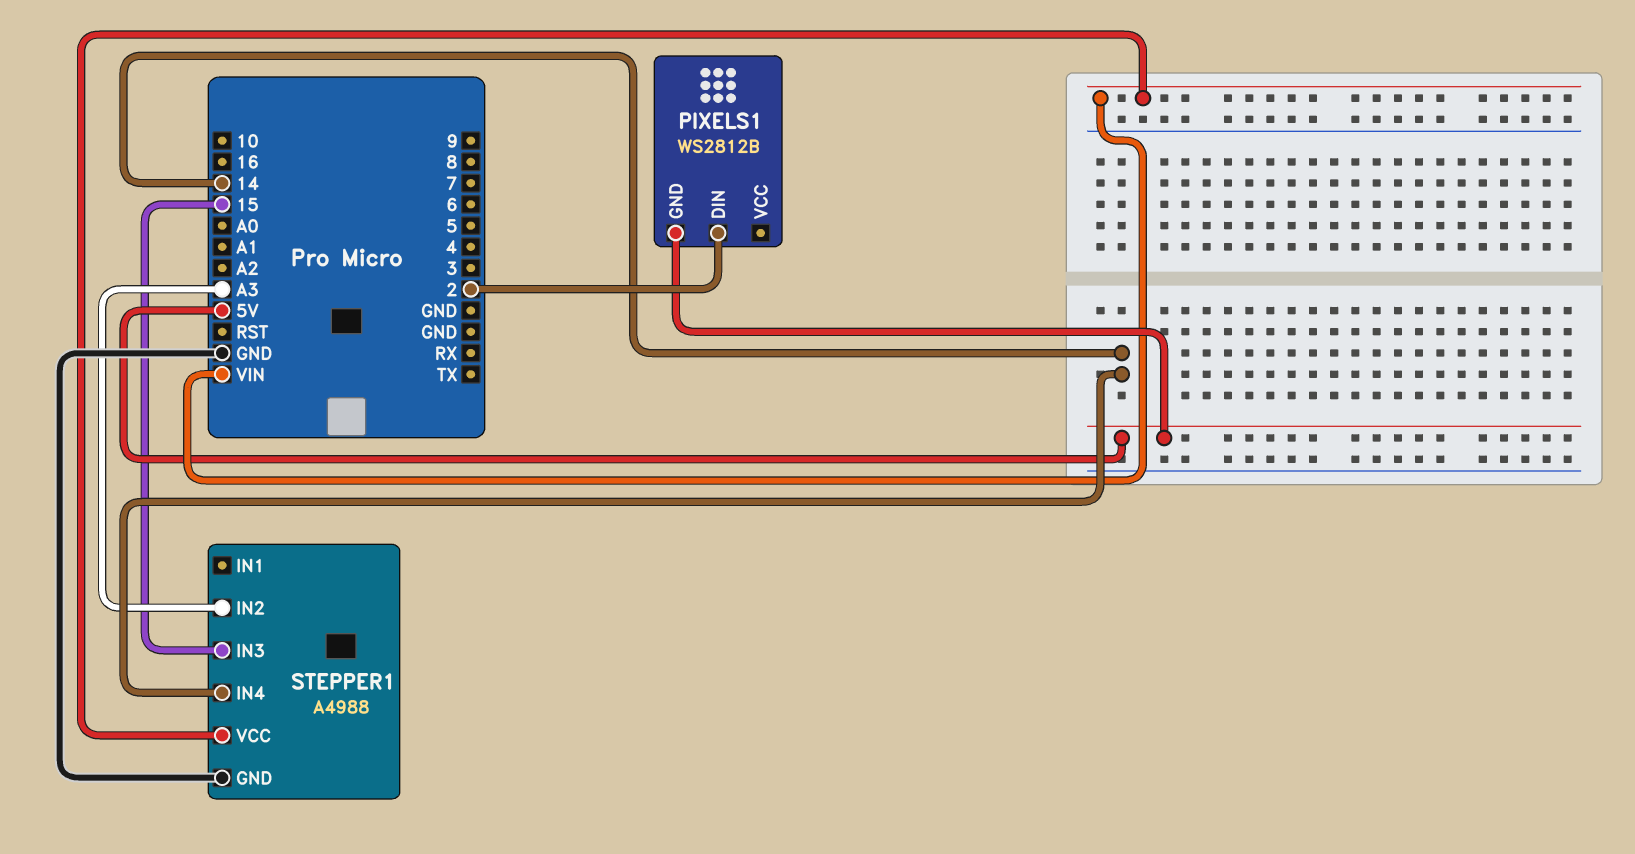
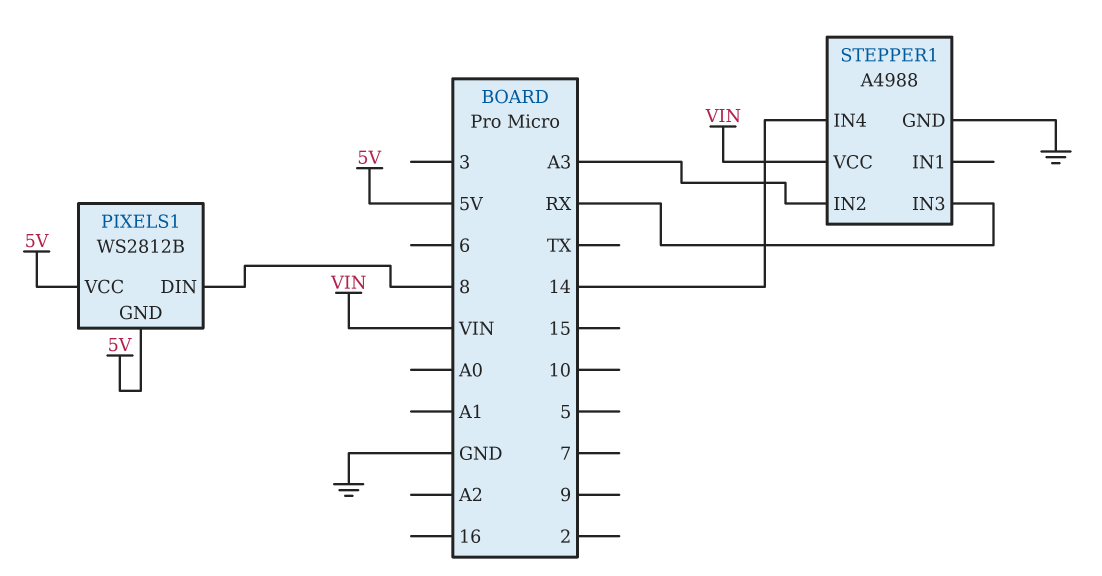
PIXELS1 pin DIN: 2 -> 8
PIXELS1 pin VCC: none -> 5V
STEPPER1 pin IN3: 15 -> RX

